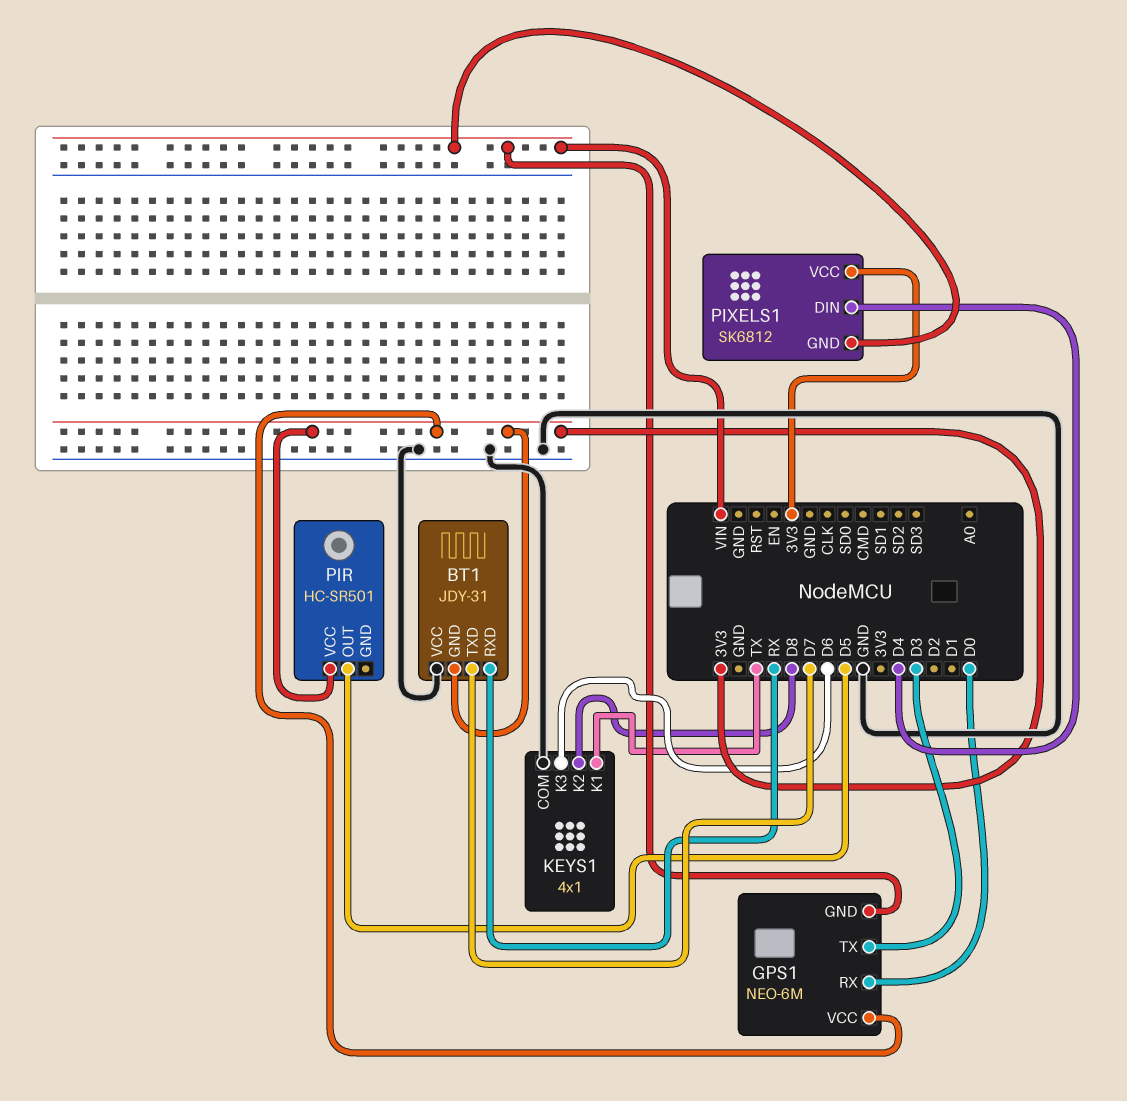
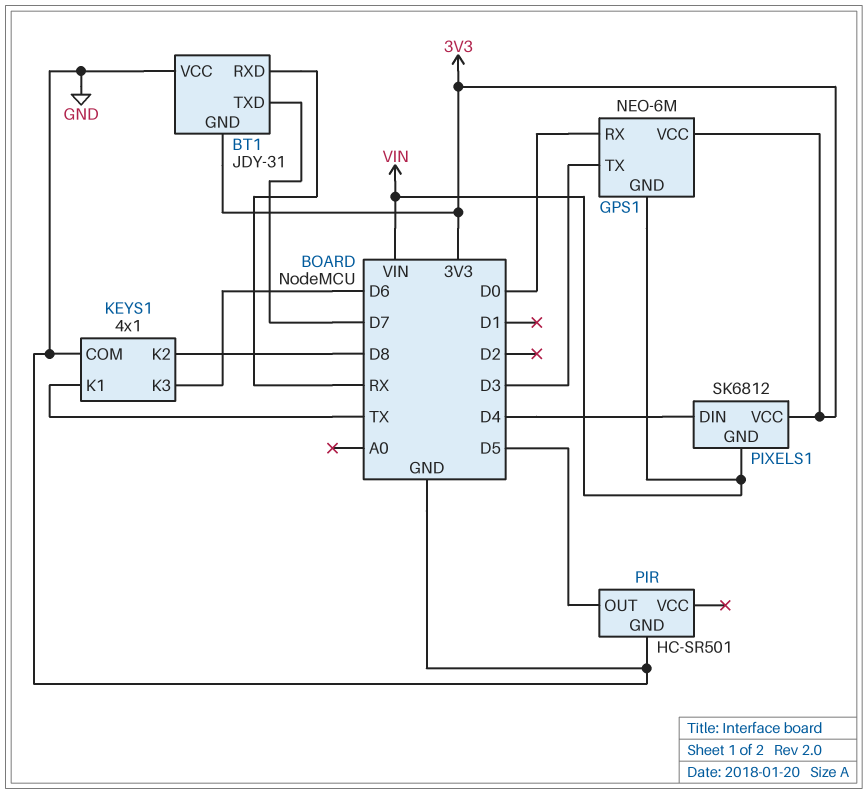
PIR pin GND: none -> GND
PIR pin VCC: 3V3 -> none

